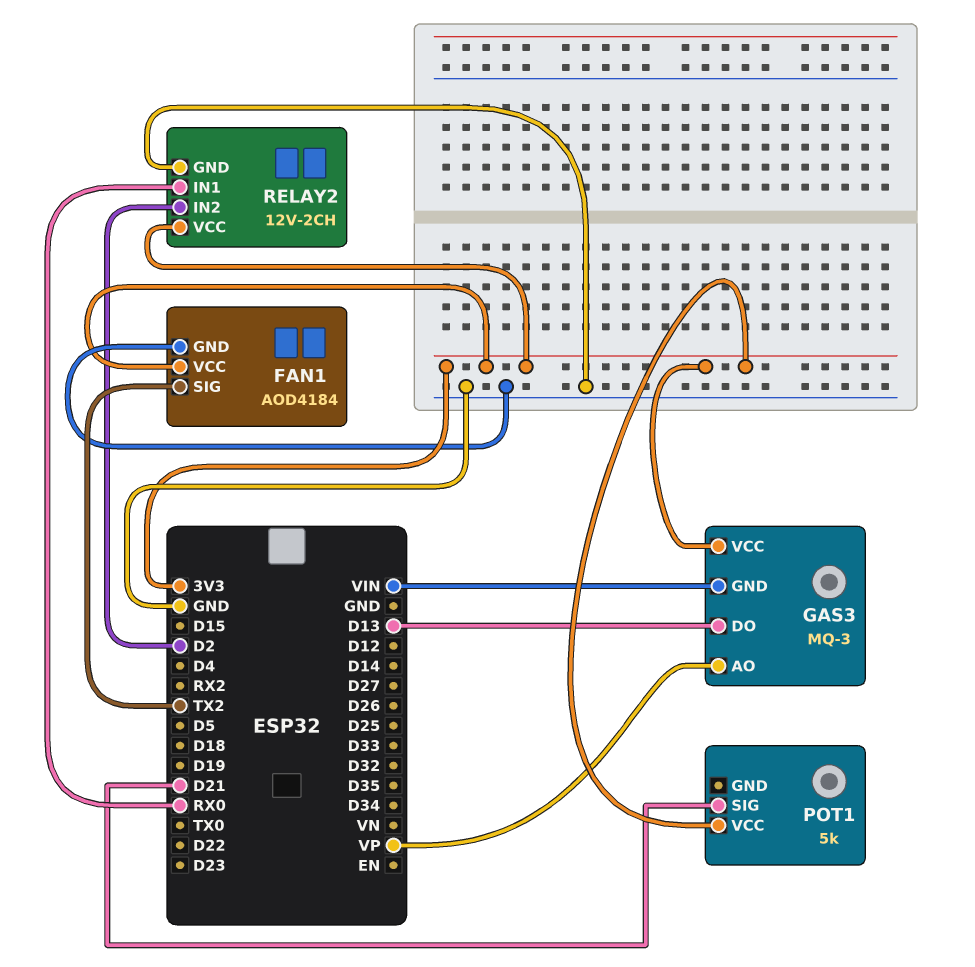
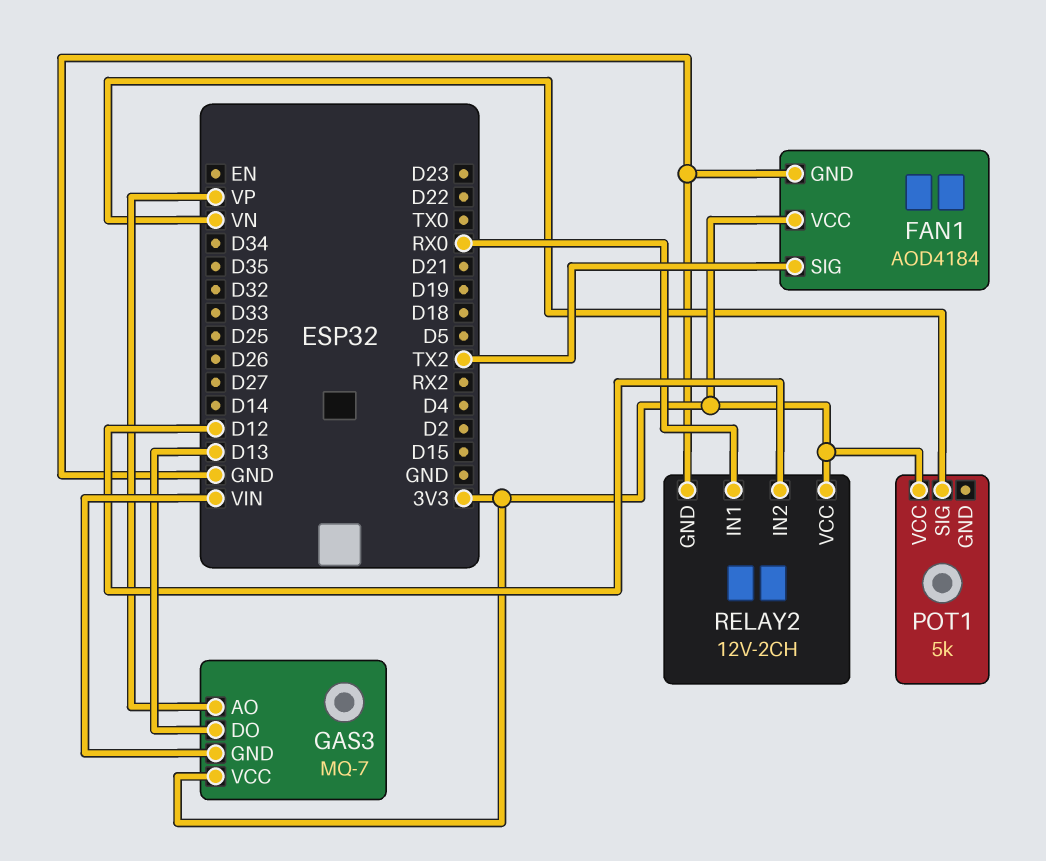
GAS3: MQ-3 -> MQ-7
POT1 pin SIG: D21 -> VN
RELAY2 pin IN2: D2 -> D12

